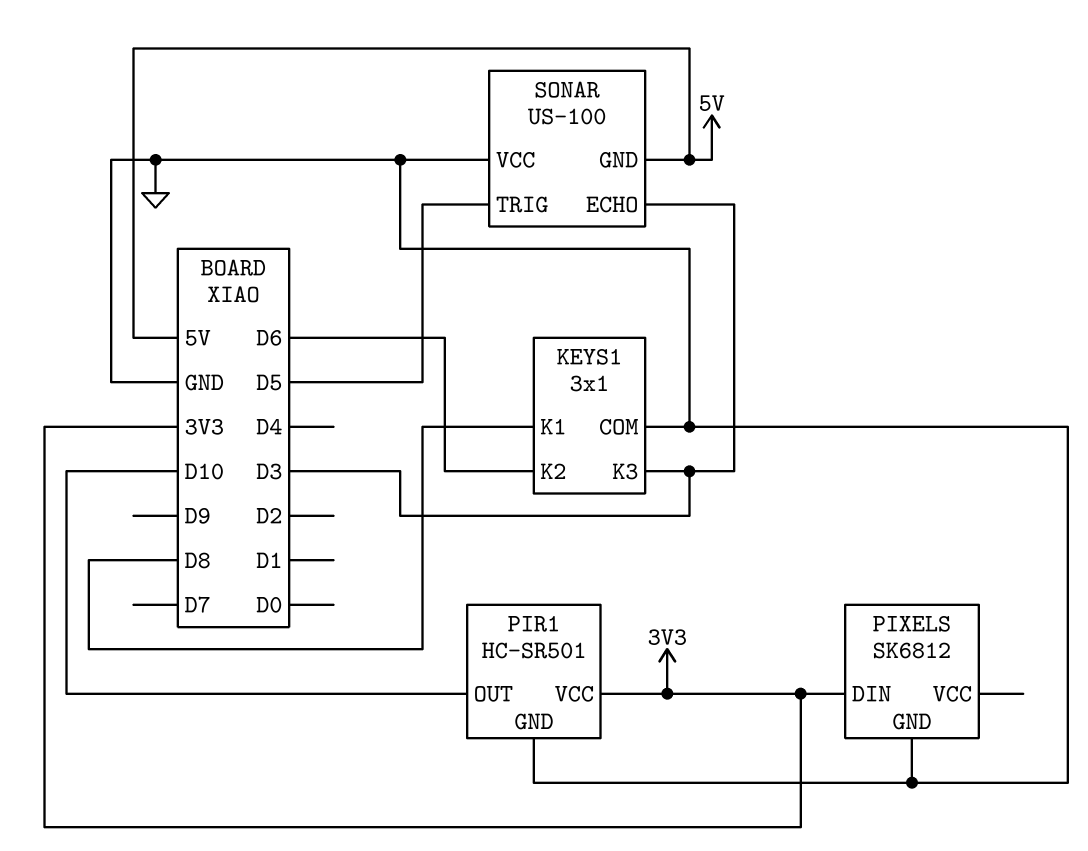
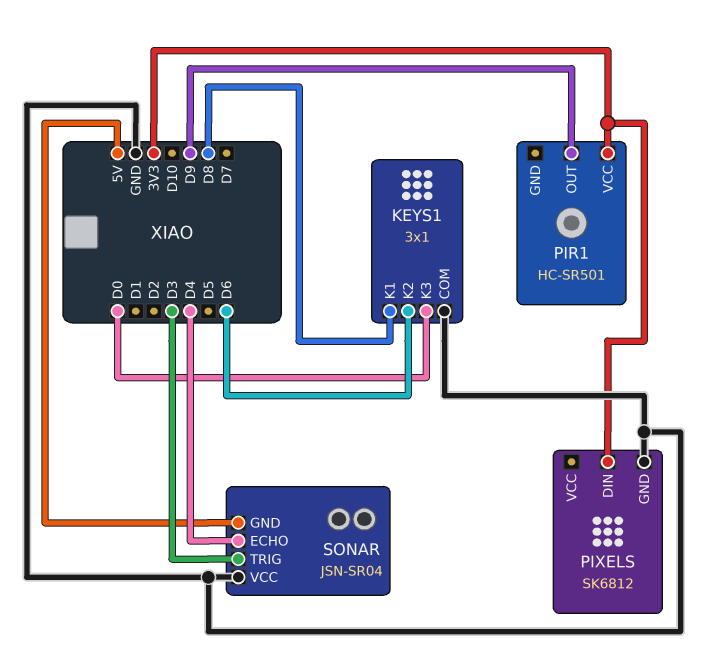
KEYS1 pin K3: D3 -> D0
PIR1 pin GND: GND -> none
PIR1 pin OUT: D10 -> D9
SONAR: US-100 -> JSN-SR04
SONAR pin ECHO: D3 -> D4
SONAR pin TRIG: D5 -> D3

